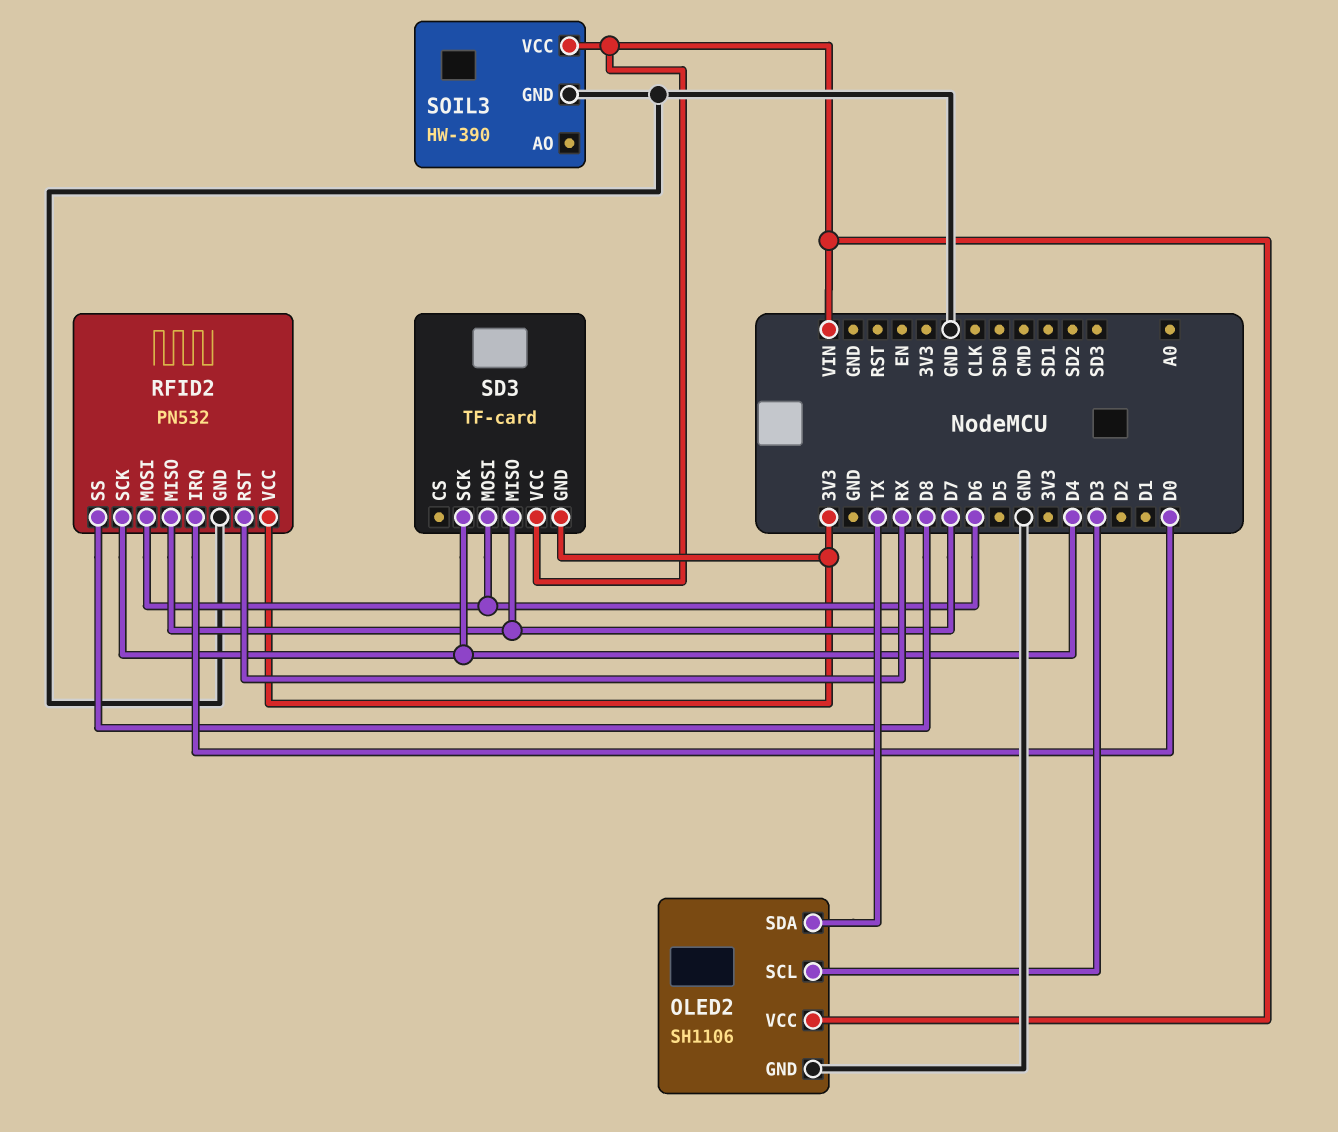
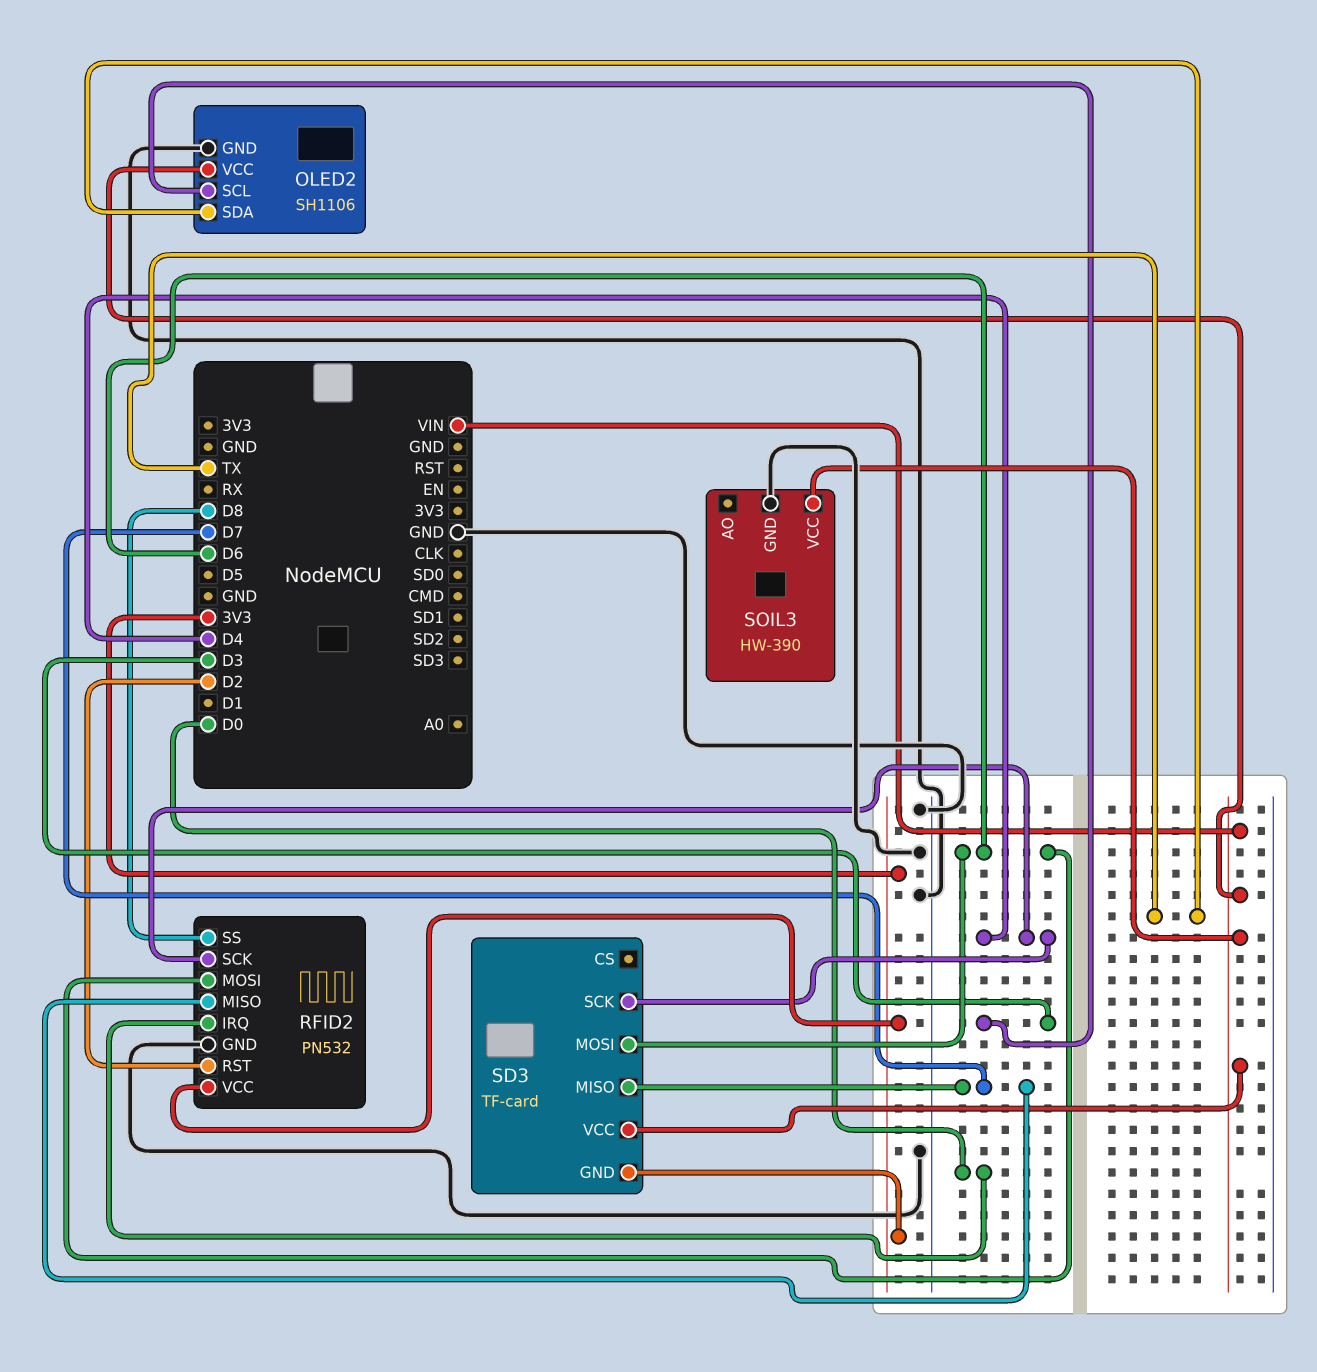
RFID2 pin RST: RX -> D2

